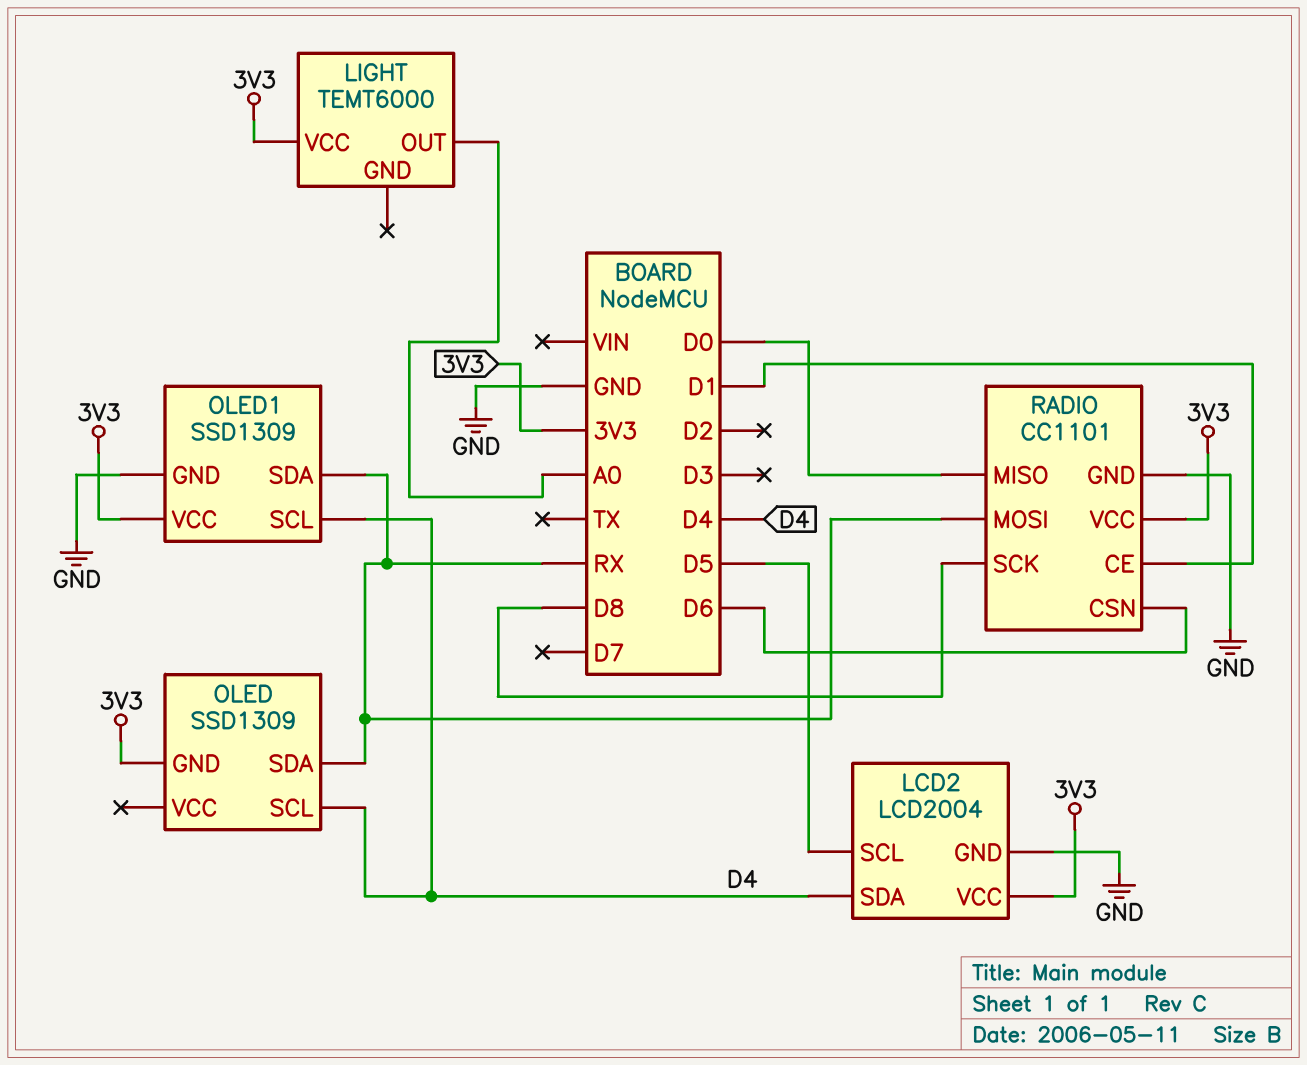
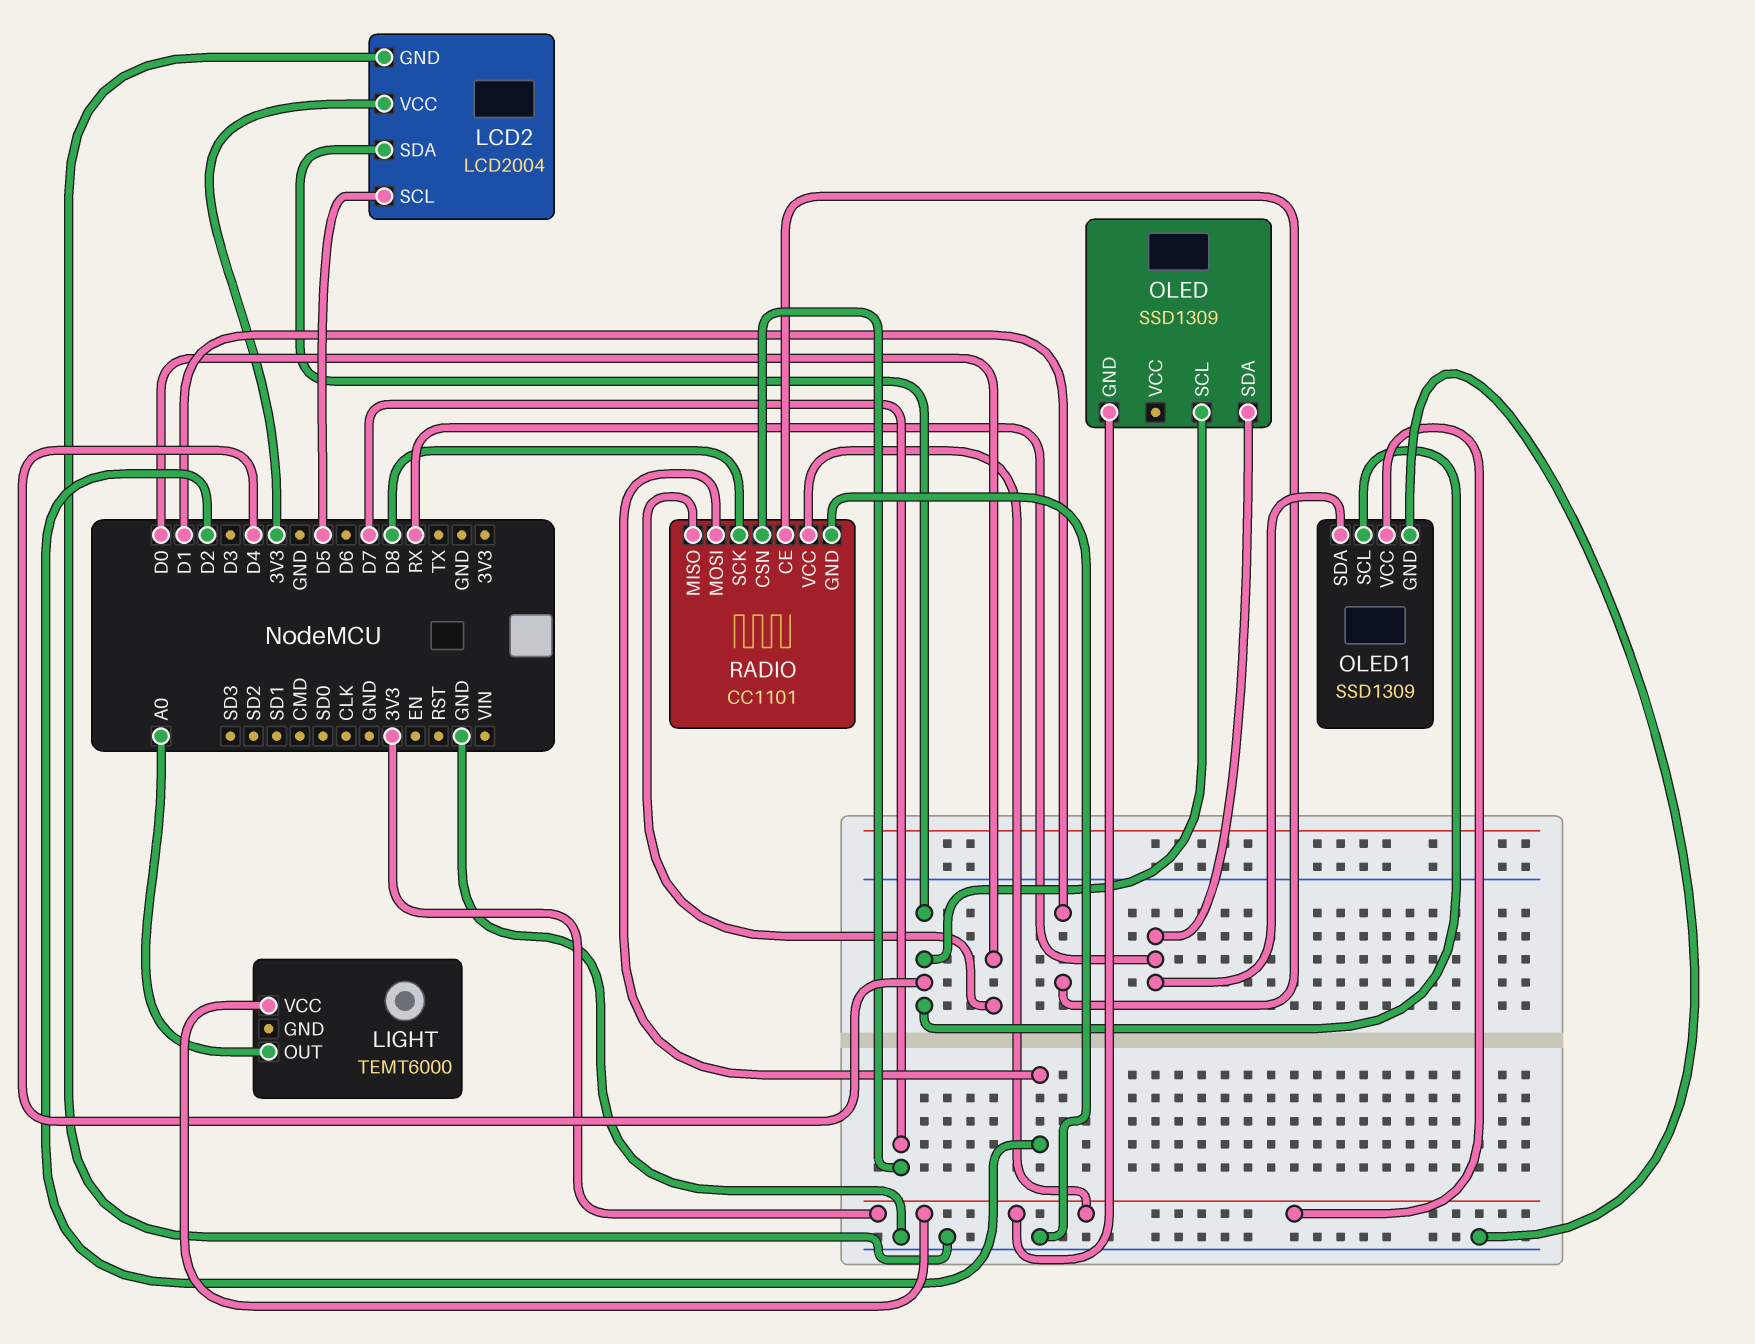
RADIO pin CSN: D6 -> D7
RADIO pin MOSI: RX -> D2

